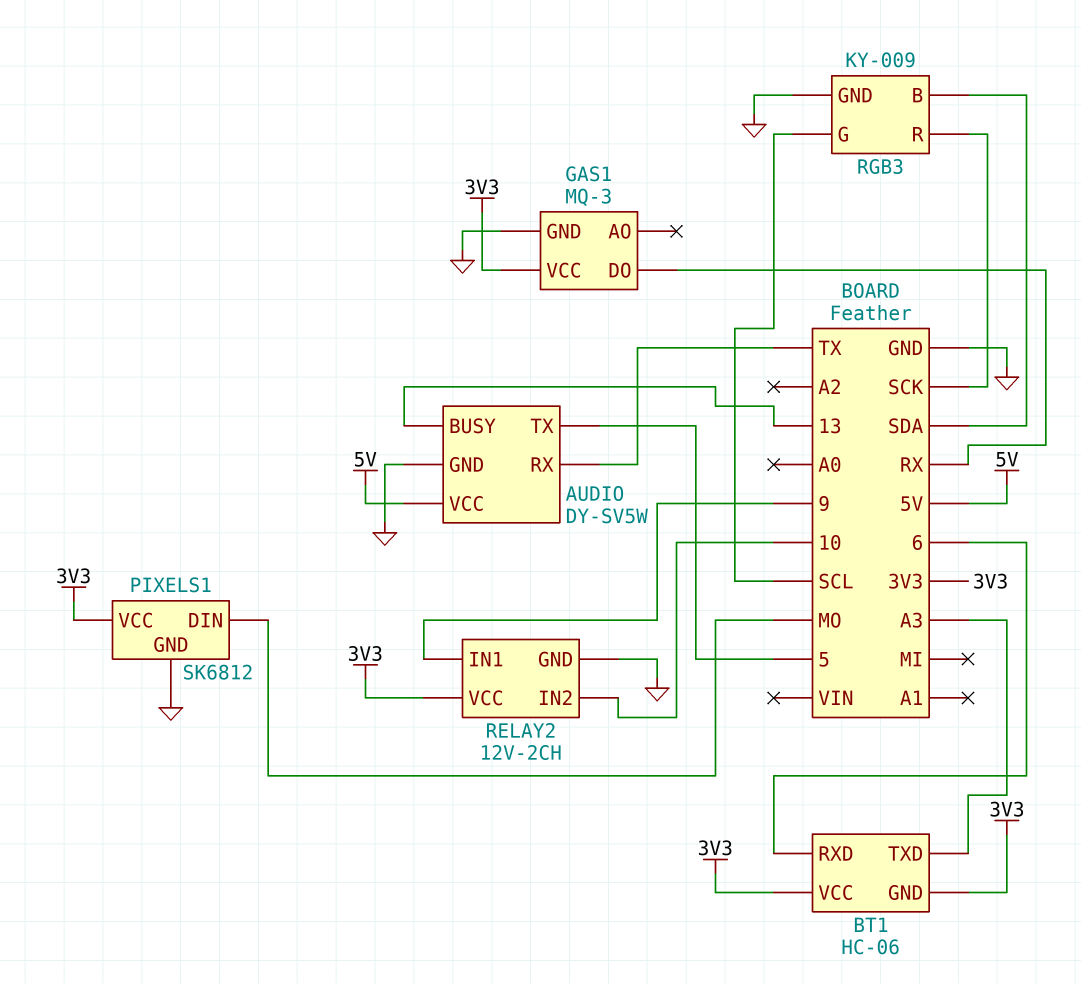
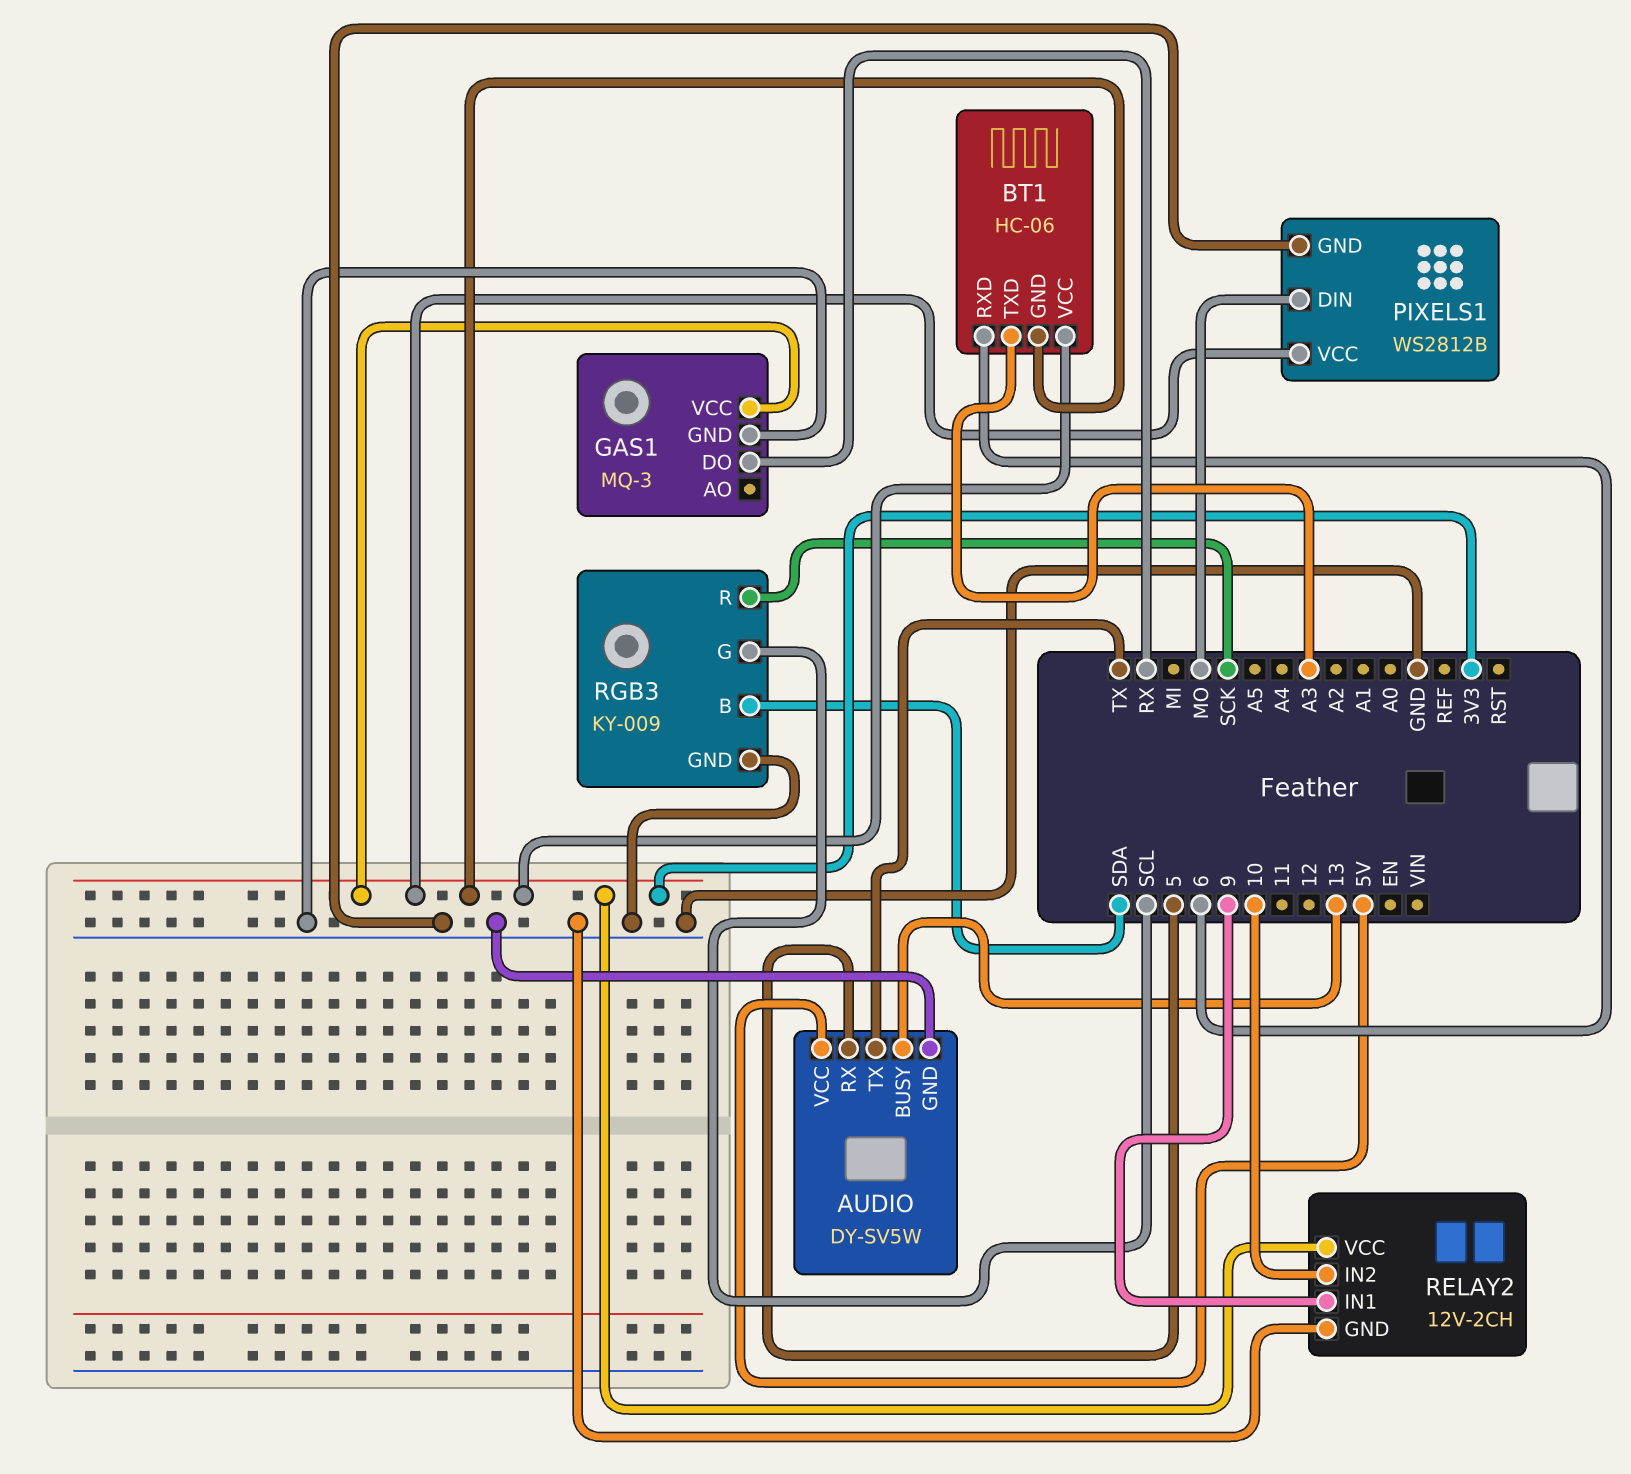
AUDIO pin RX: TX -> 5
AUDIO pin TX: 5 -> TX
PIXELS1: SK6812 -> WS2812B

